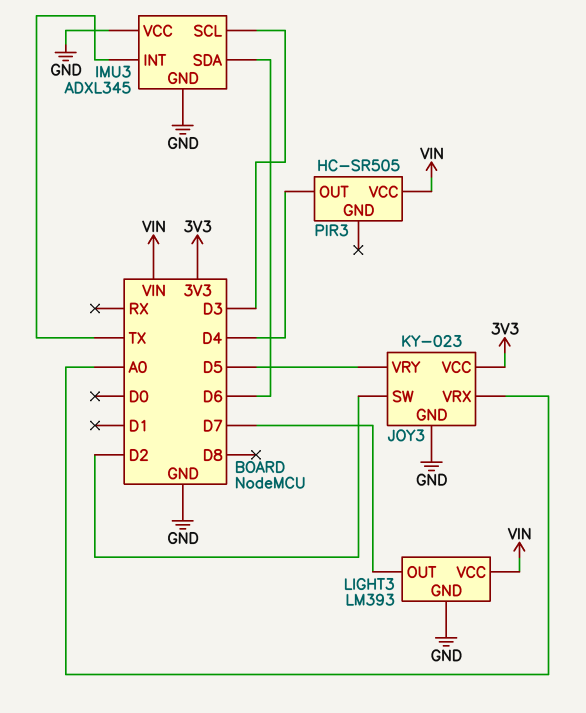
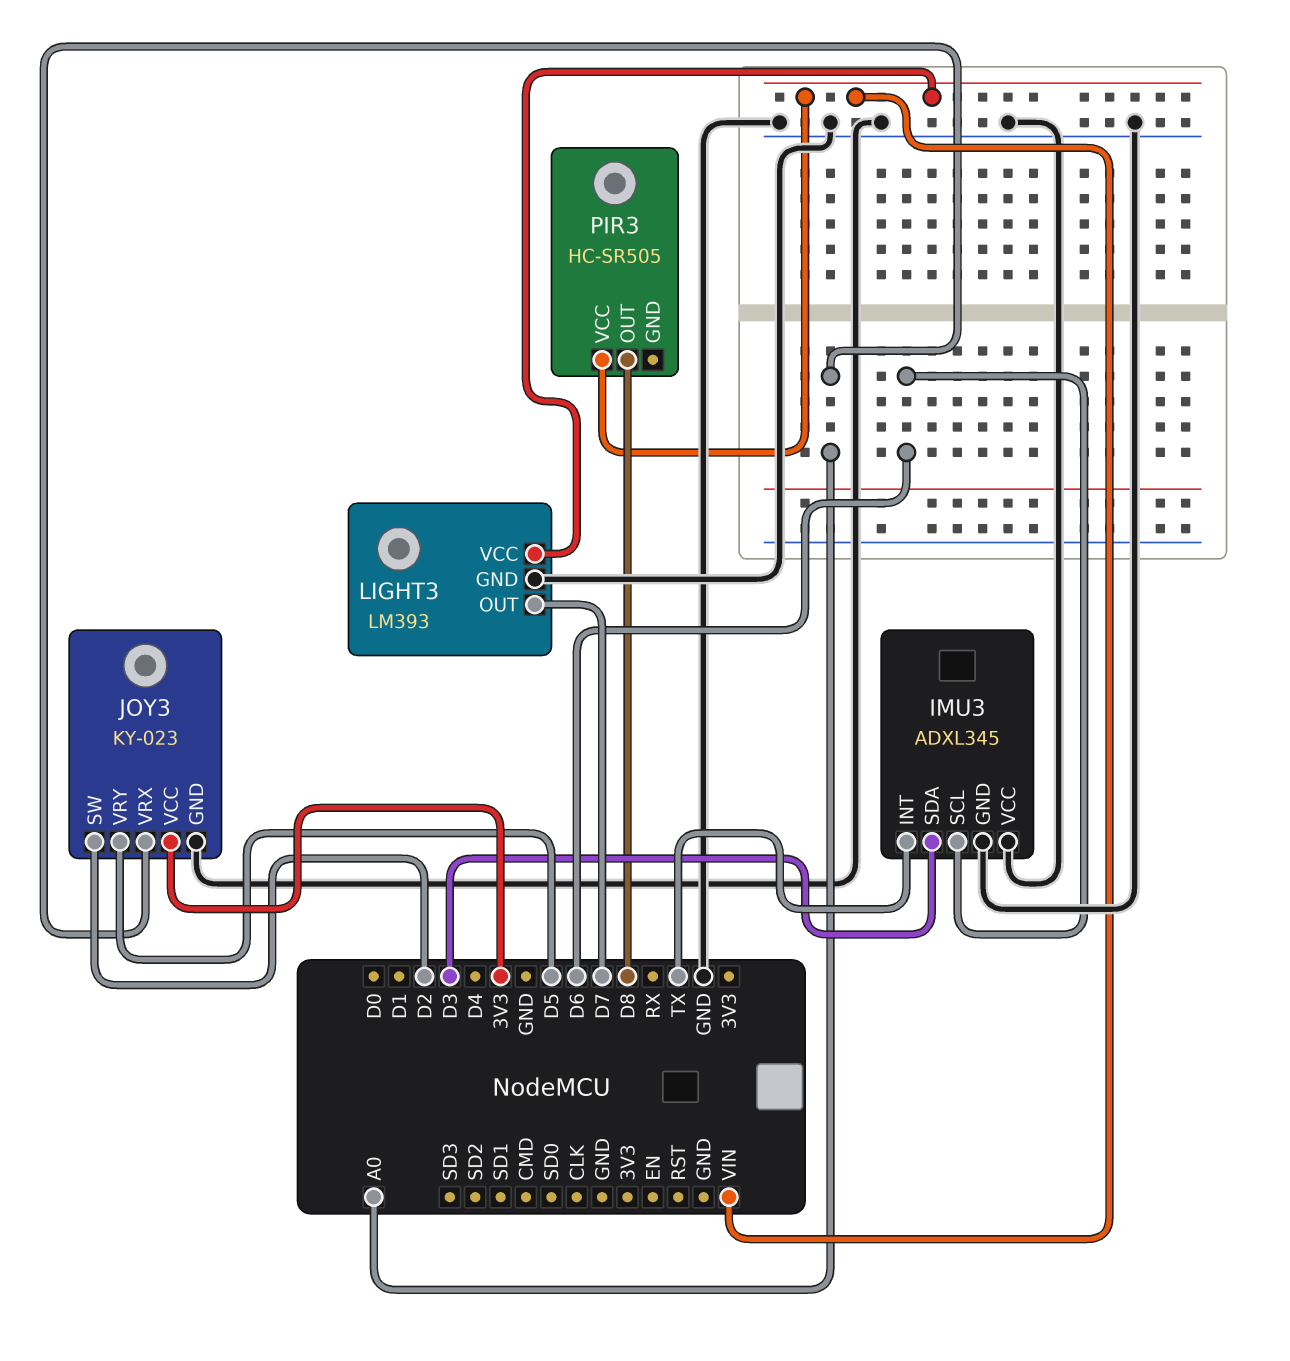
IMU3 pin SCL: D3 -> D6
IMU3 pin SDA: D6 -> D3
PIR3 pin OUT: D4 -> D8

